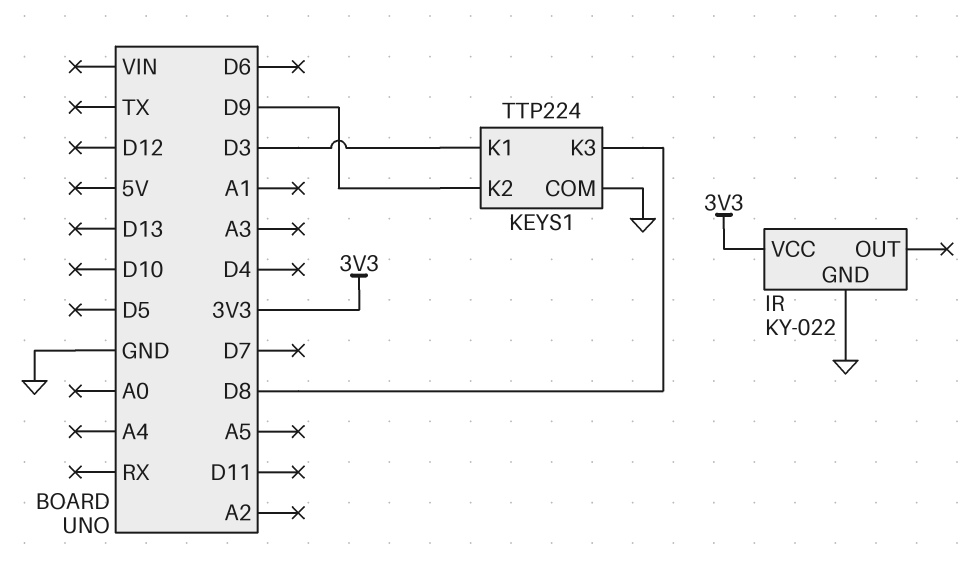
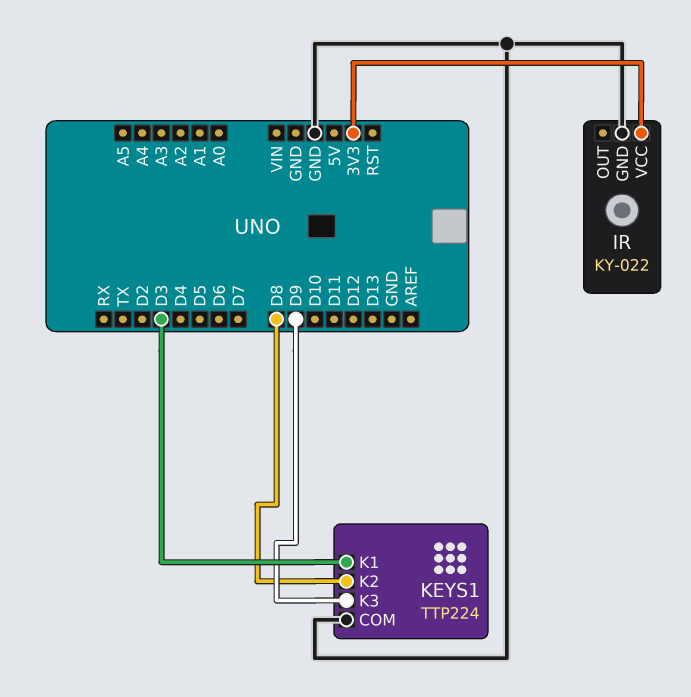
KEYS1 pin K2: D9 -> D8
KEYS1 pin K3: D8 -> D9

